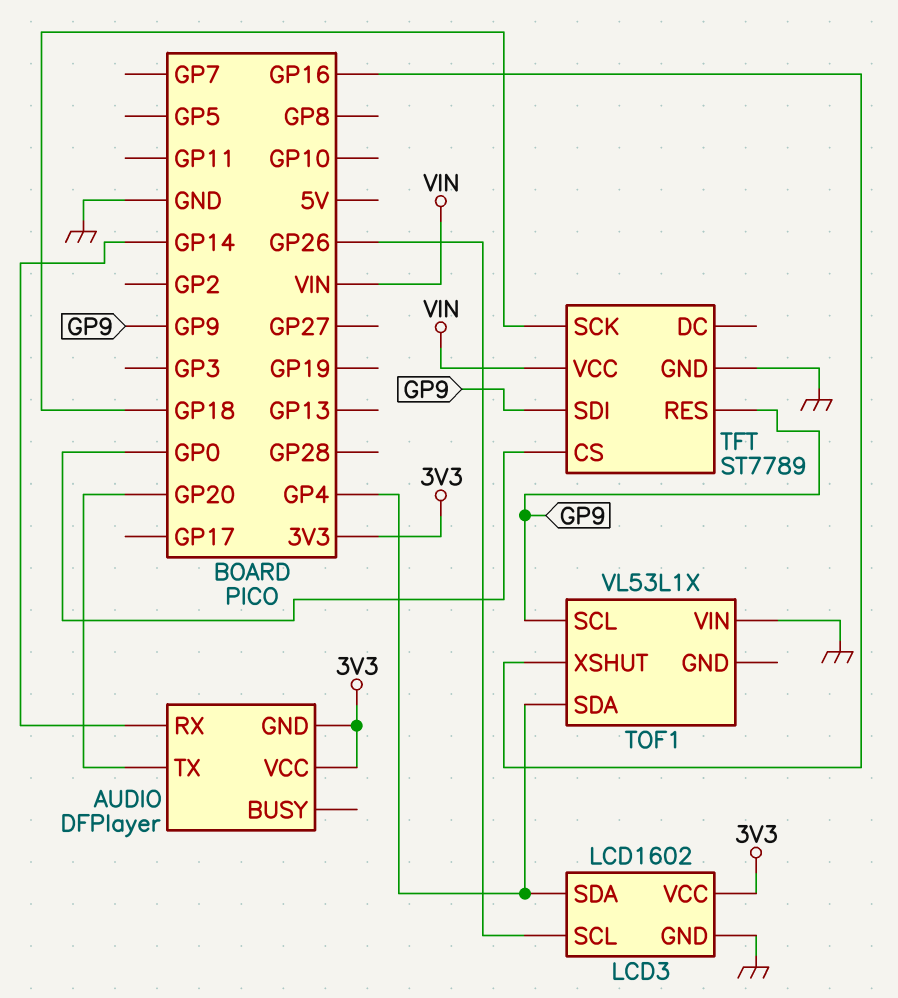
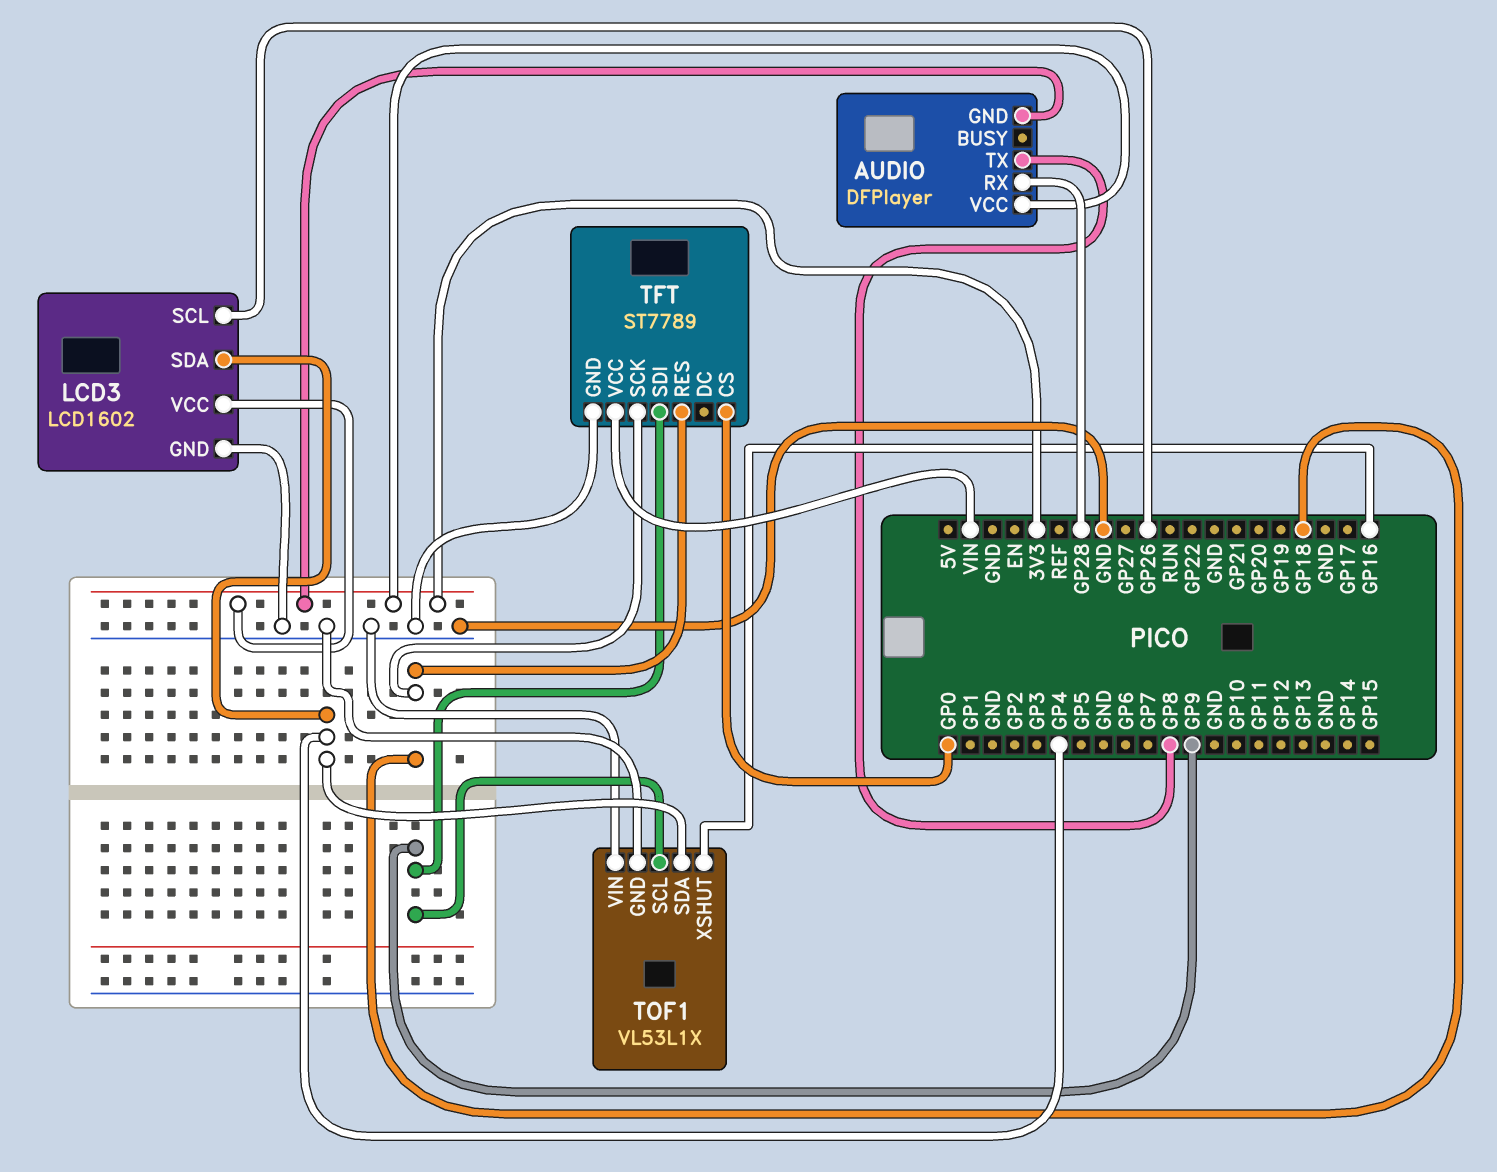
AUDIO pin RX: GP14 -> GP28
AUDIO pin TX: GP20 -> GP8
TFT pin RES: GP9 -> GP18
TOF1 pin GND: none -> GND

